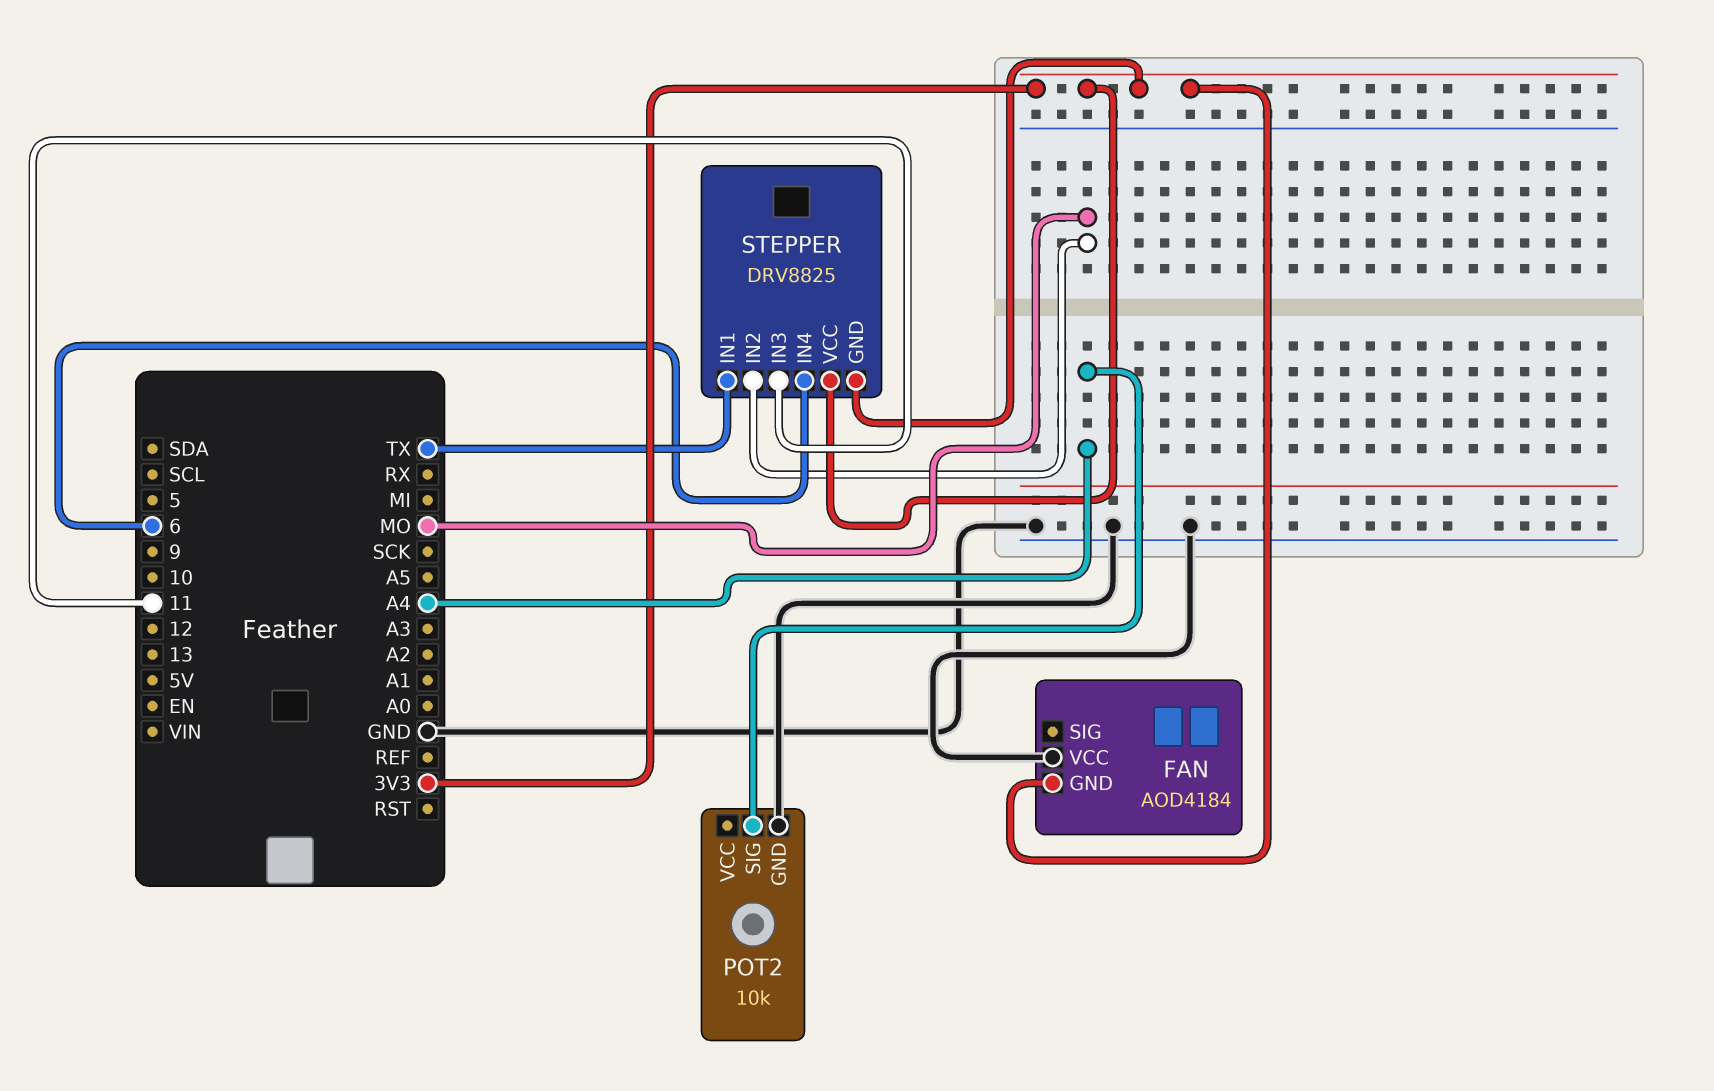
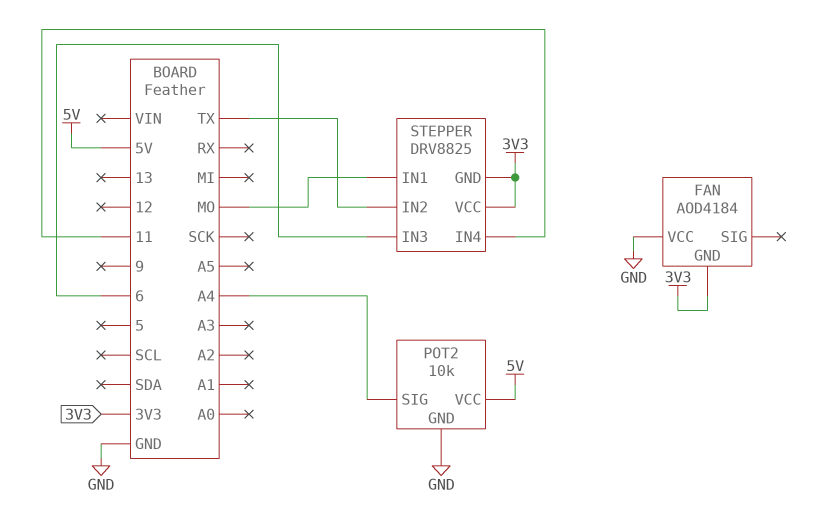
POT2 pin VCC: none -> 5V
STEPPER pin IN1: TX -> MO
STEPPER pin IN2: MO -> TX
STEPPER pin IN3: 11 -> 6
STEPPER pin IN4: 6 -> 11

